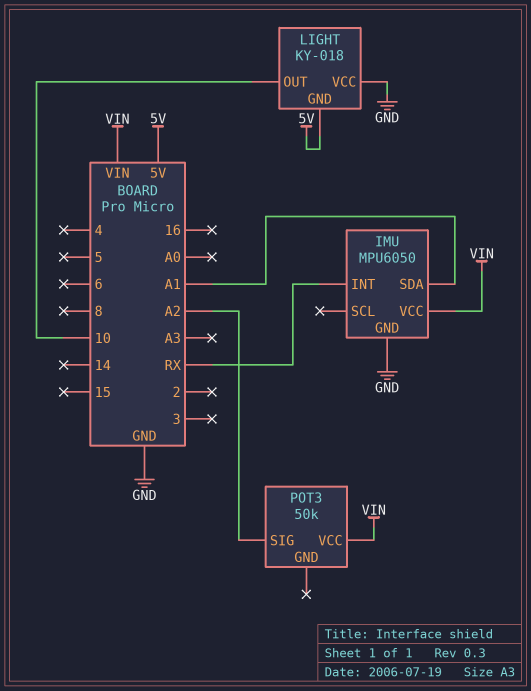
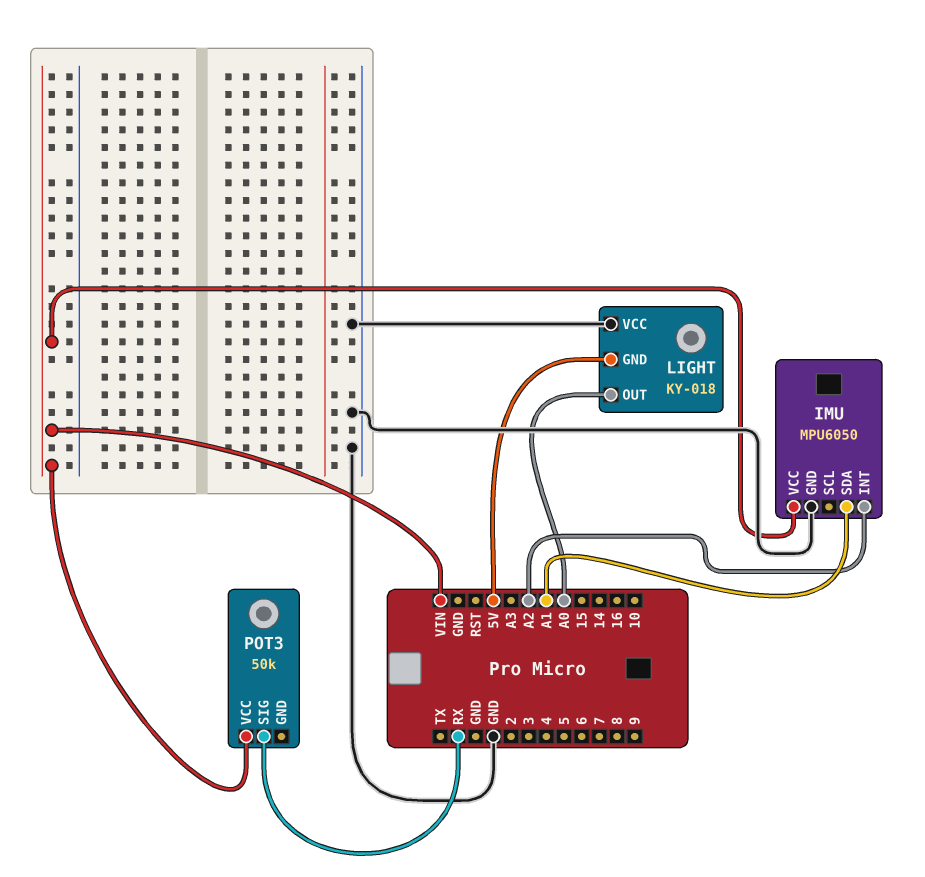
IMU pin INT: RX -> A2
LIGHT pin OUT: 10 -> A0
POT3 pin SIG: A2 -> RX

